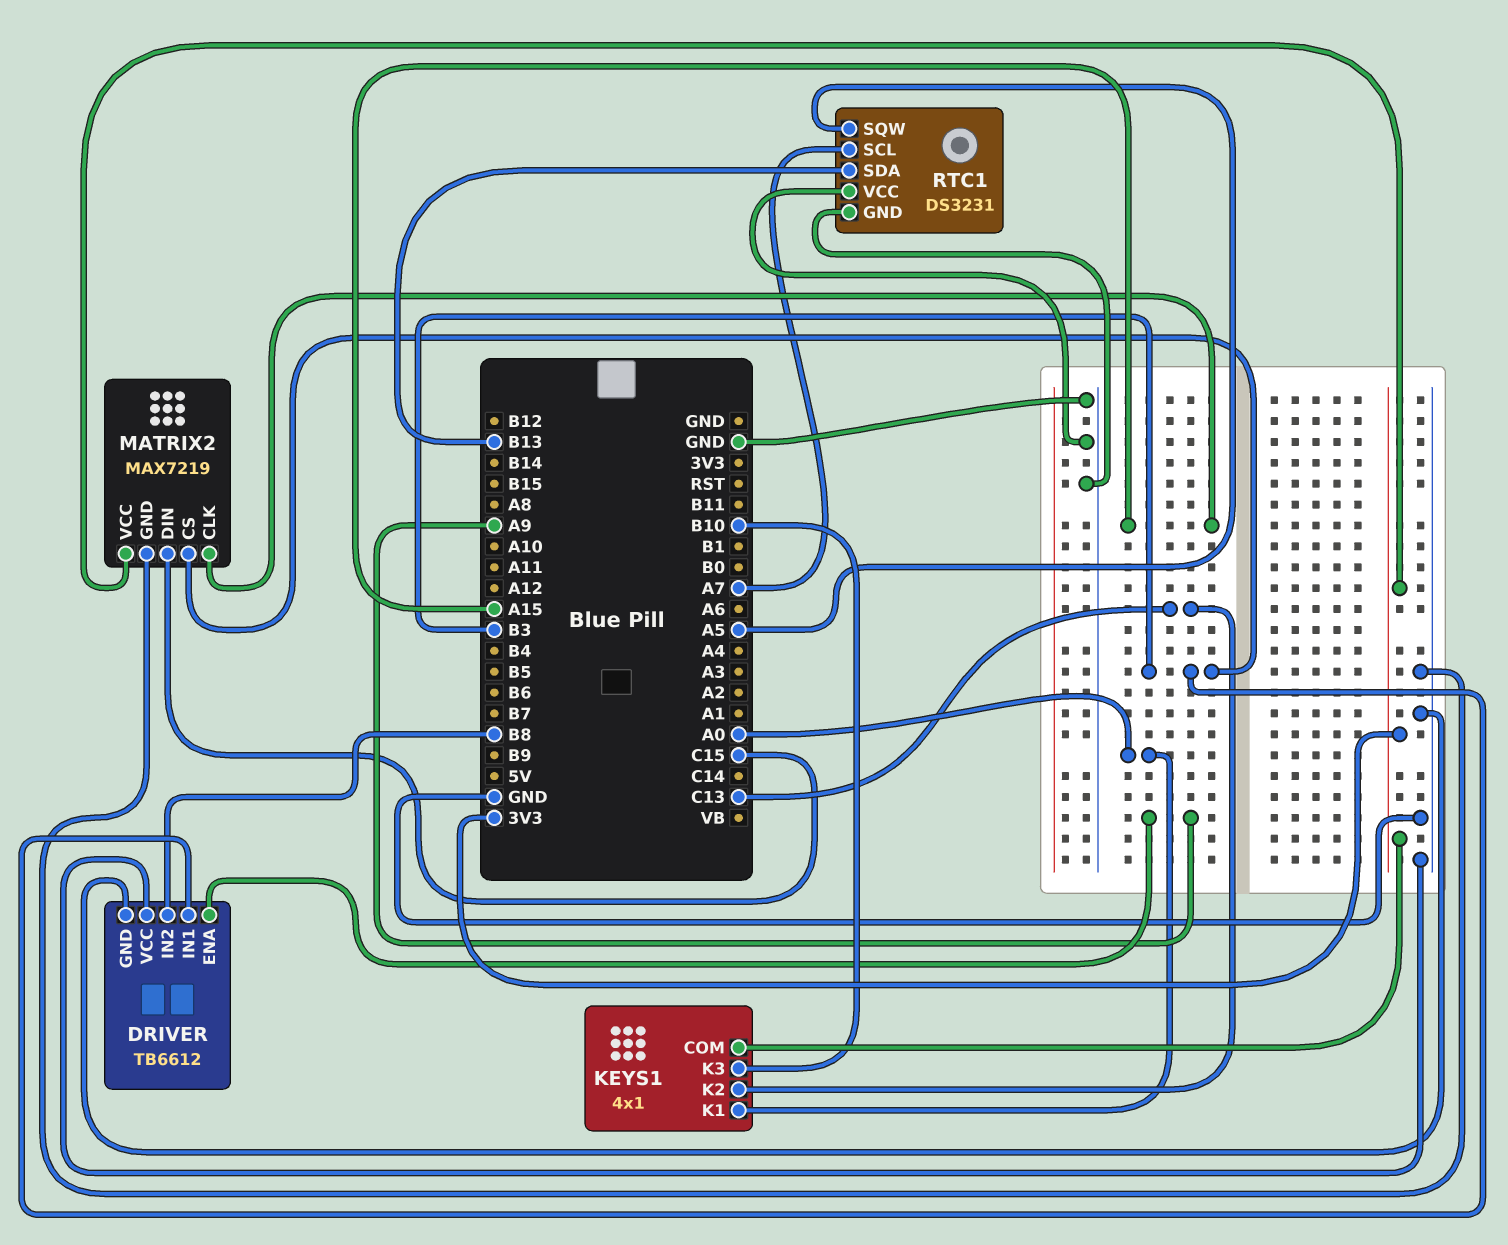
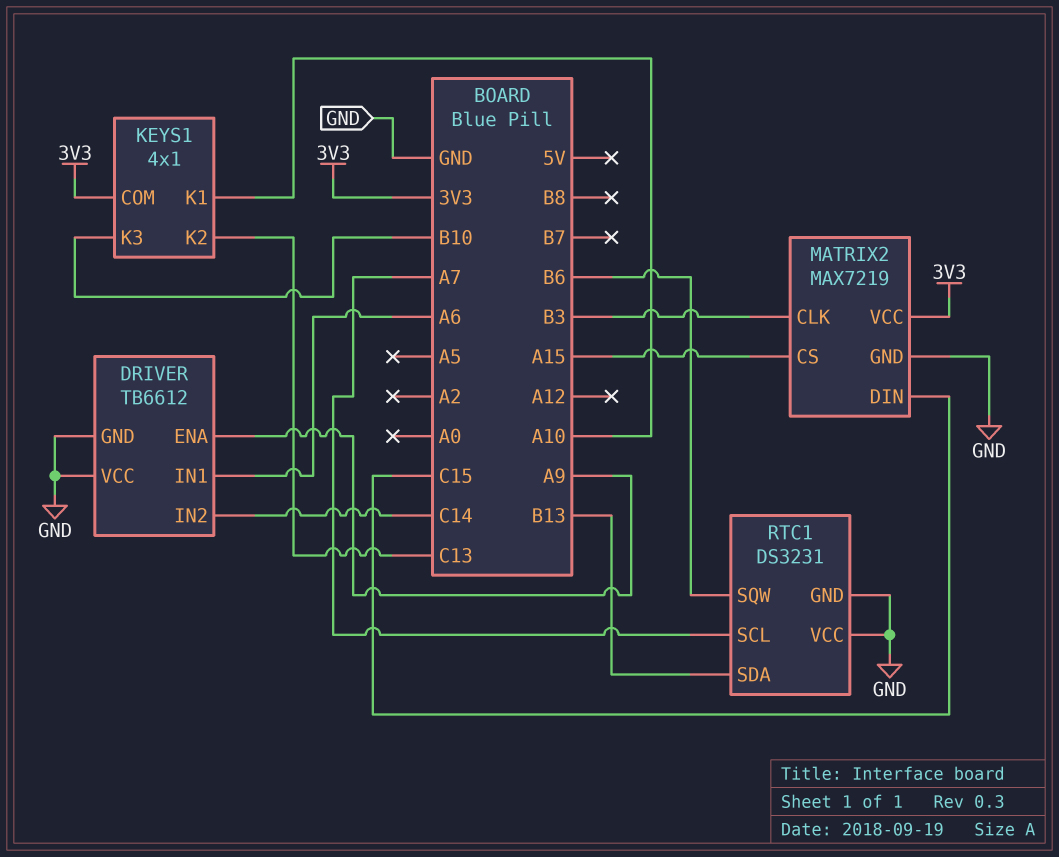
DRIVER pin IN1: B3 -> A6
DRIVER pin IN2: B8 -> C14
KEYS1 pin K1: A0 -> A10
MATRIX2 pin CLK: A15 -> B3
MATRIX2 pin CS: B3 -> A15
RTC1 pin SQW: A5 -> B6

